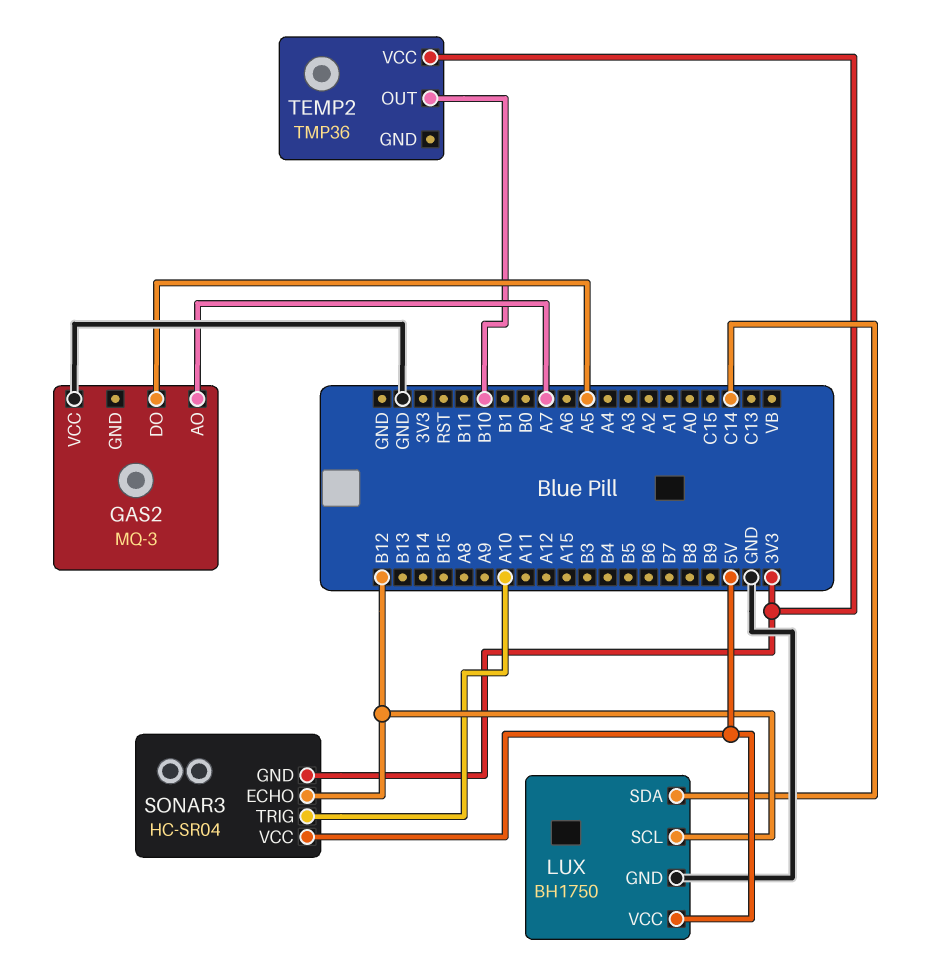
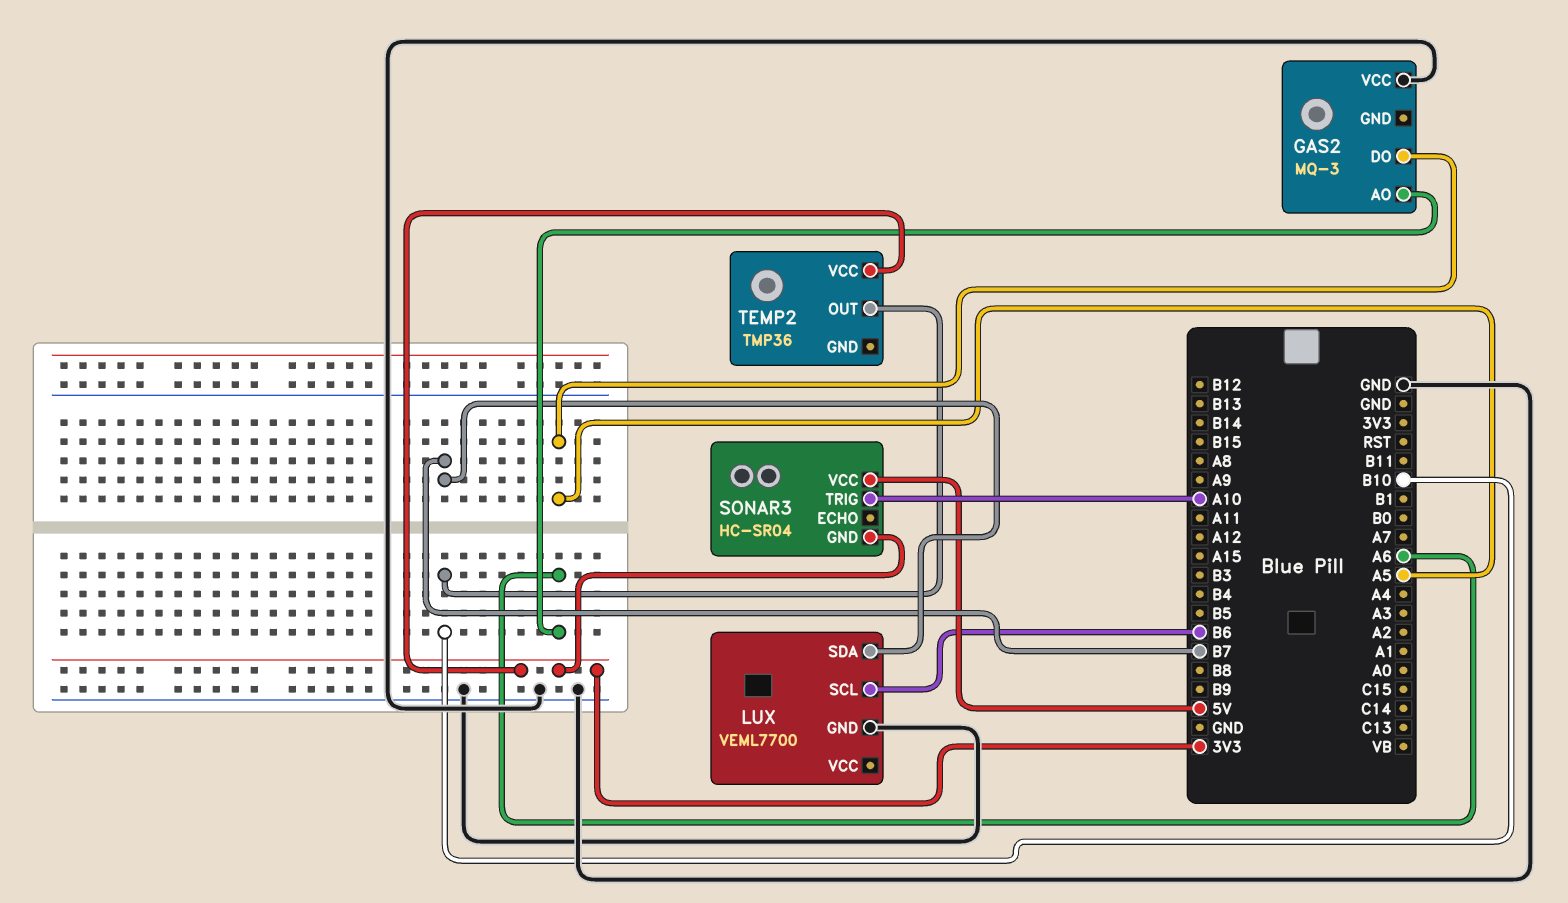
GAS2 pin AO: A7 -> A6
LUX: BH1750 -> VEML7700
LUX pin SCL: B12 -> B6
LUX pin SDA: C14 -> B7
LUX pin VCC: 5V -> none
SONAR3 pin ECHO: B12 -> none

